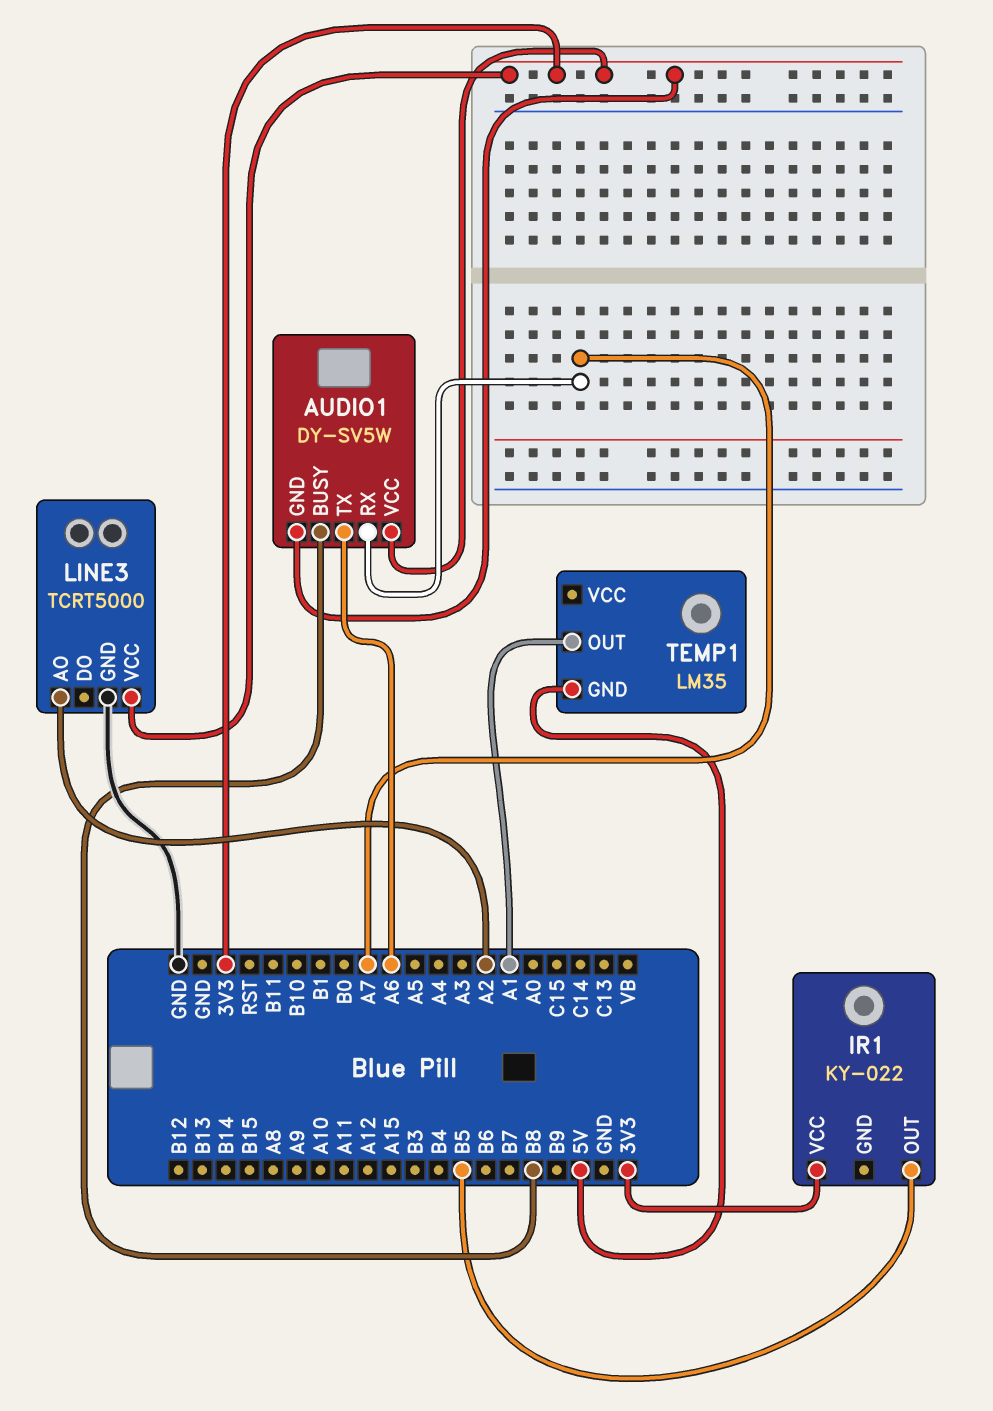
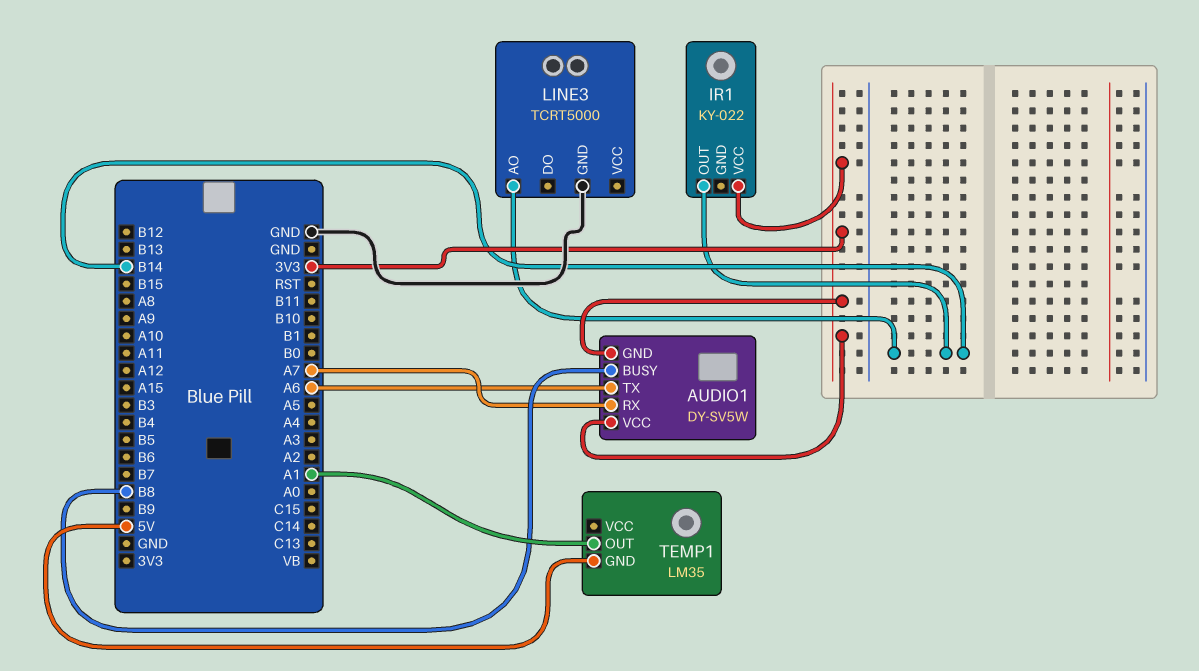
IR1 pin OUT: B5 -> B14
LINE3 pin AO: A2 -> B14
LINE3 pin VCC: 3V3 -> none

